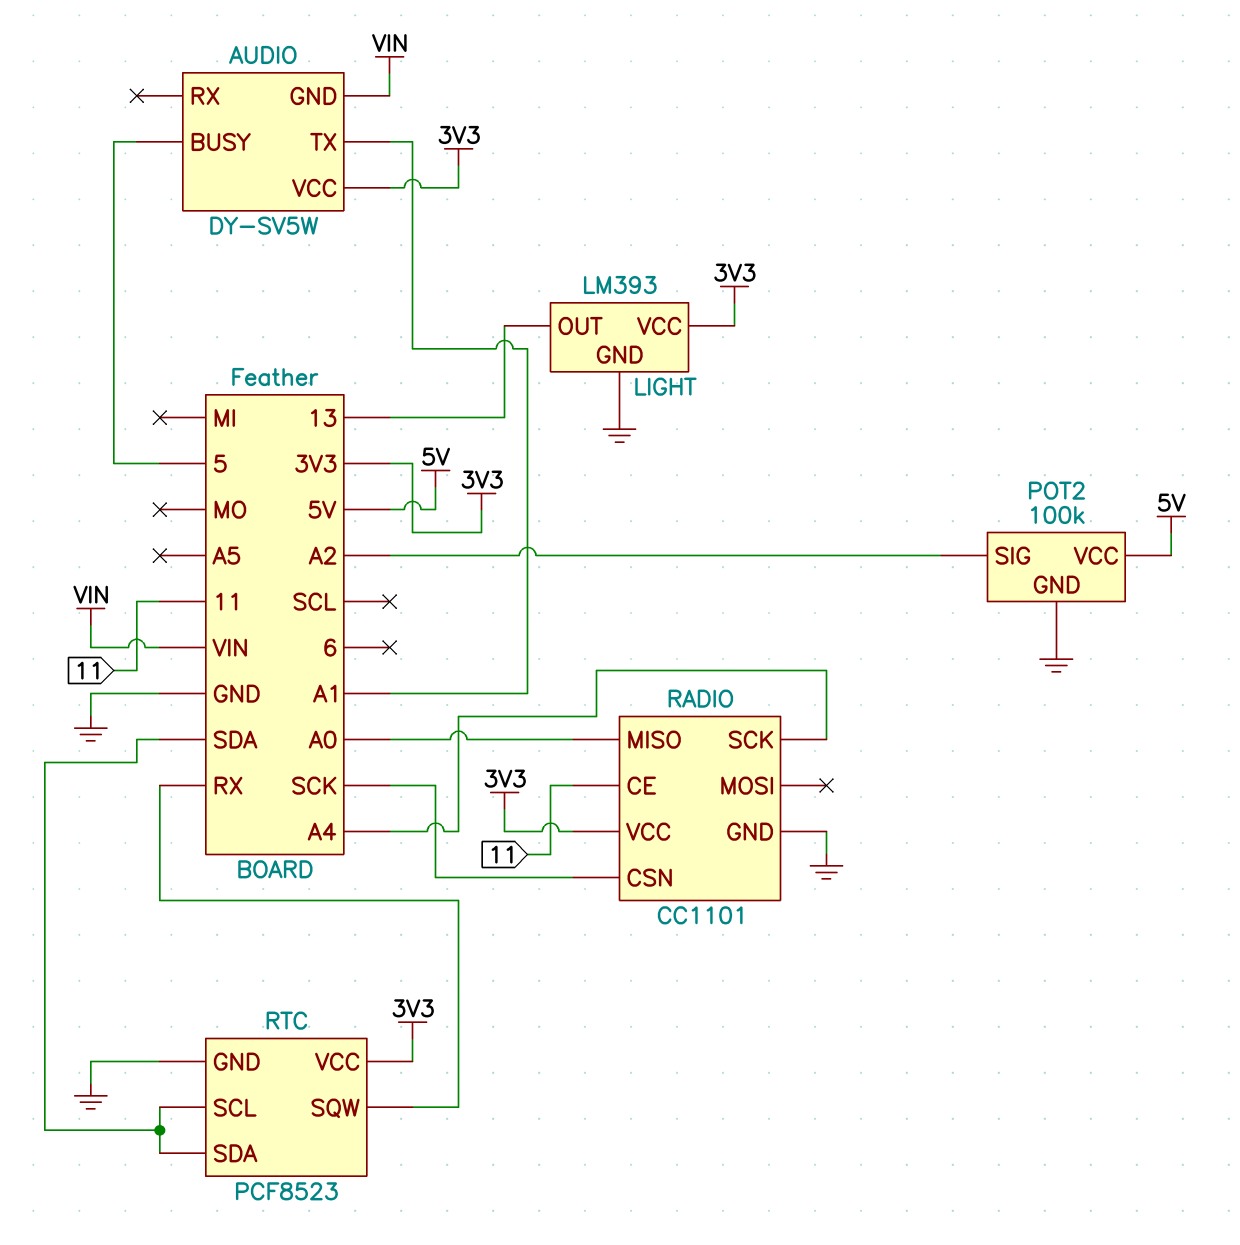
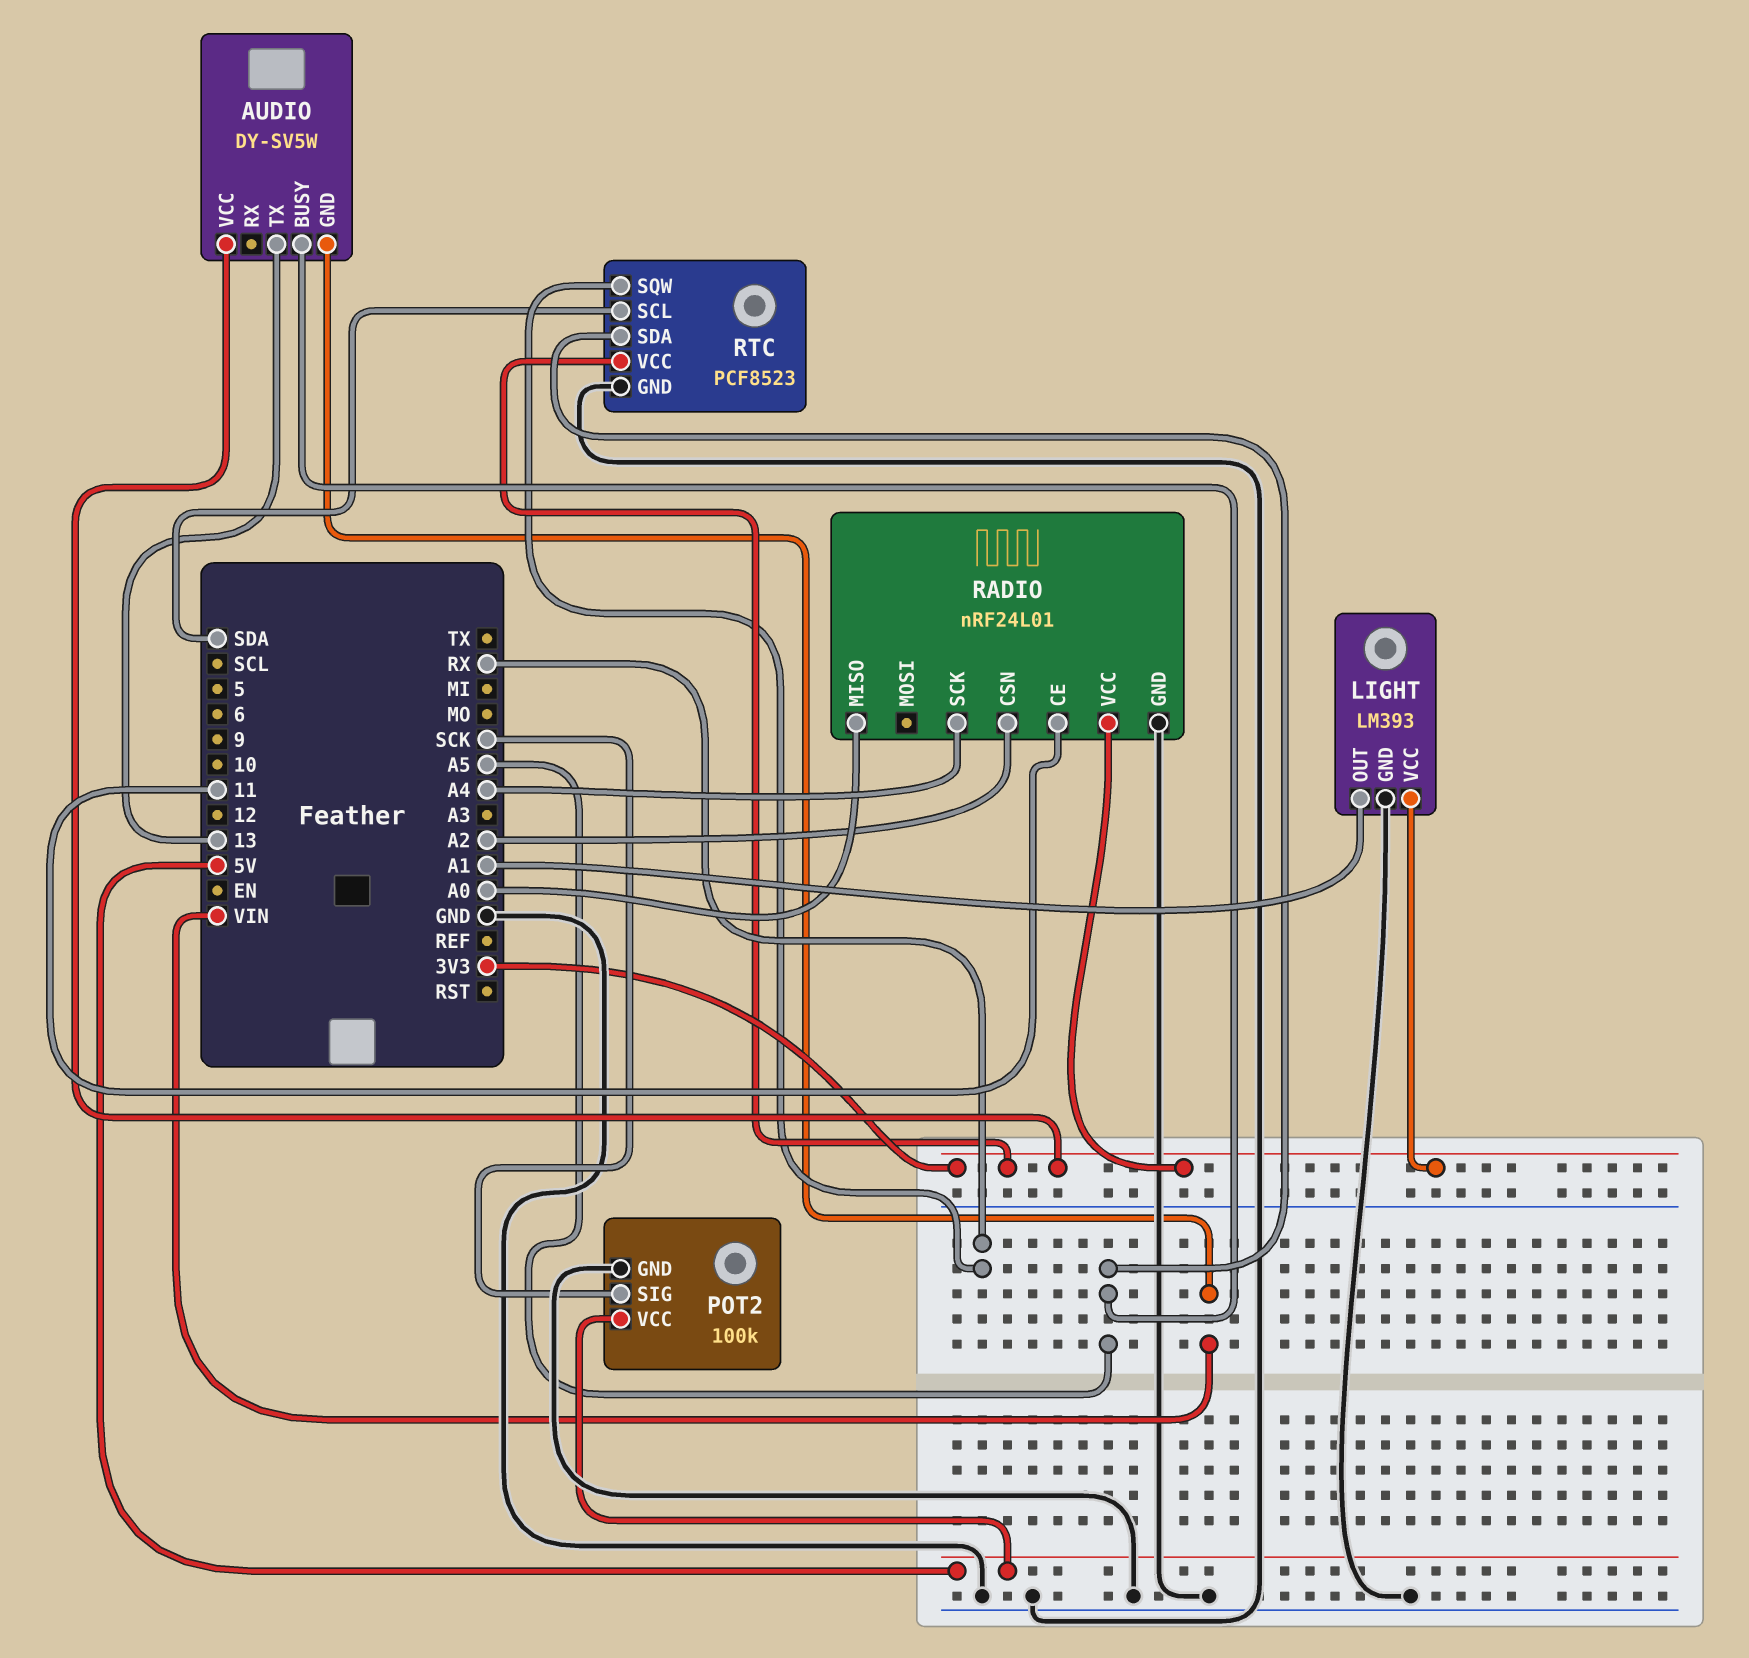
AUDIO pin BUSY: 5 -> A5
AUDIO pin TX: A1 -> 13
LIGHT pin OUT: 13 -> A1
POT2 pin SIG: A2 -> SCK
RADIO: CC1101 -> nRF24L01
RADIO pin CSN: SCK -> A2
RTC pin SDA: SDA -> A5

